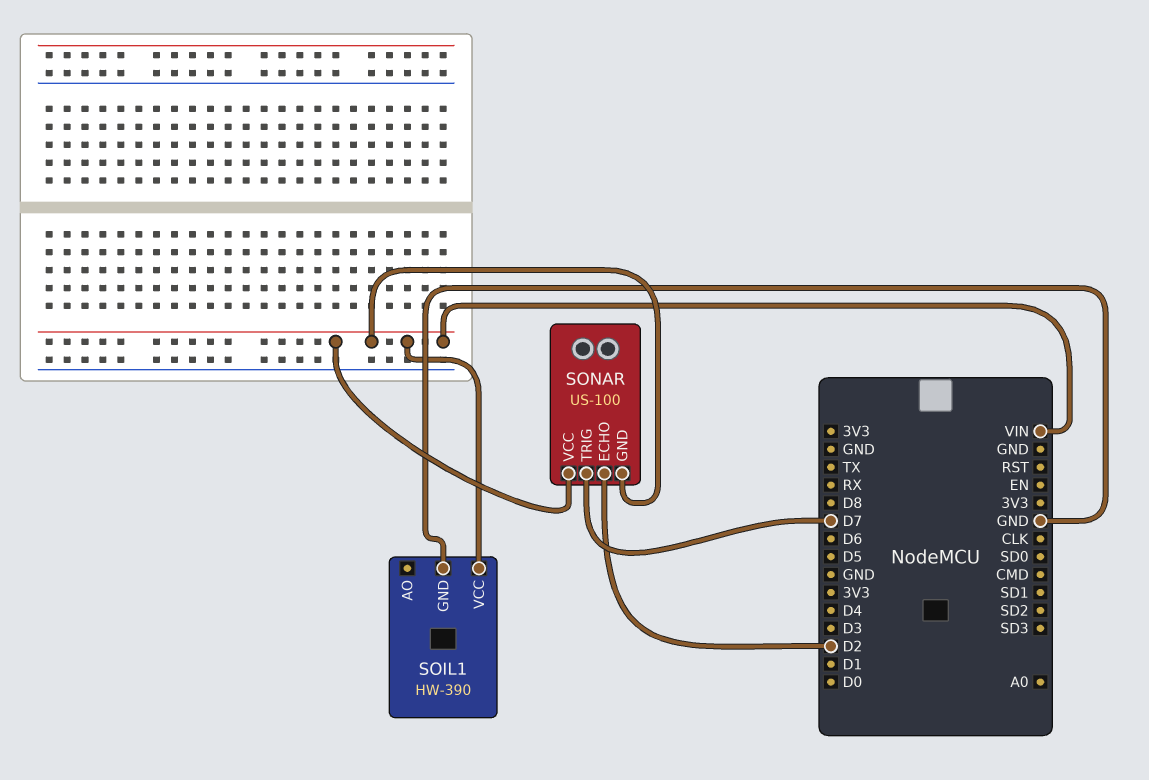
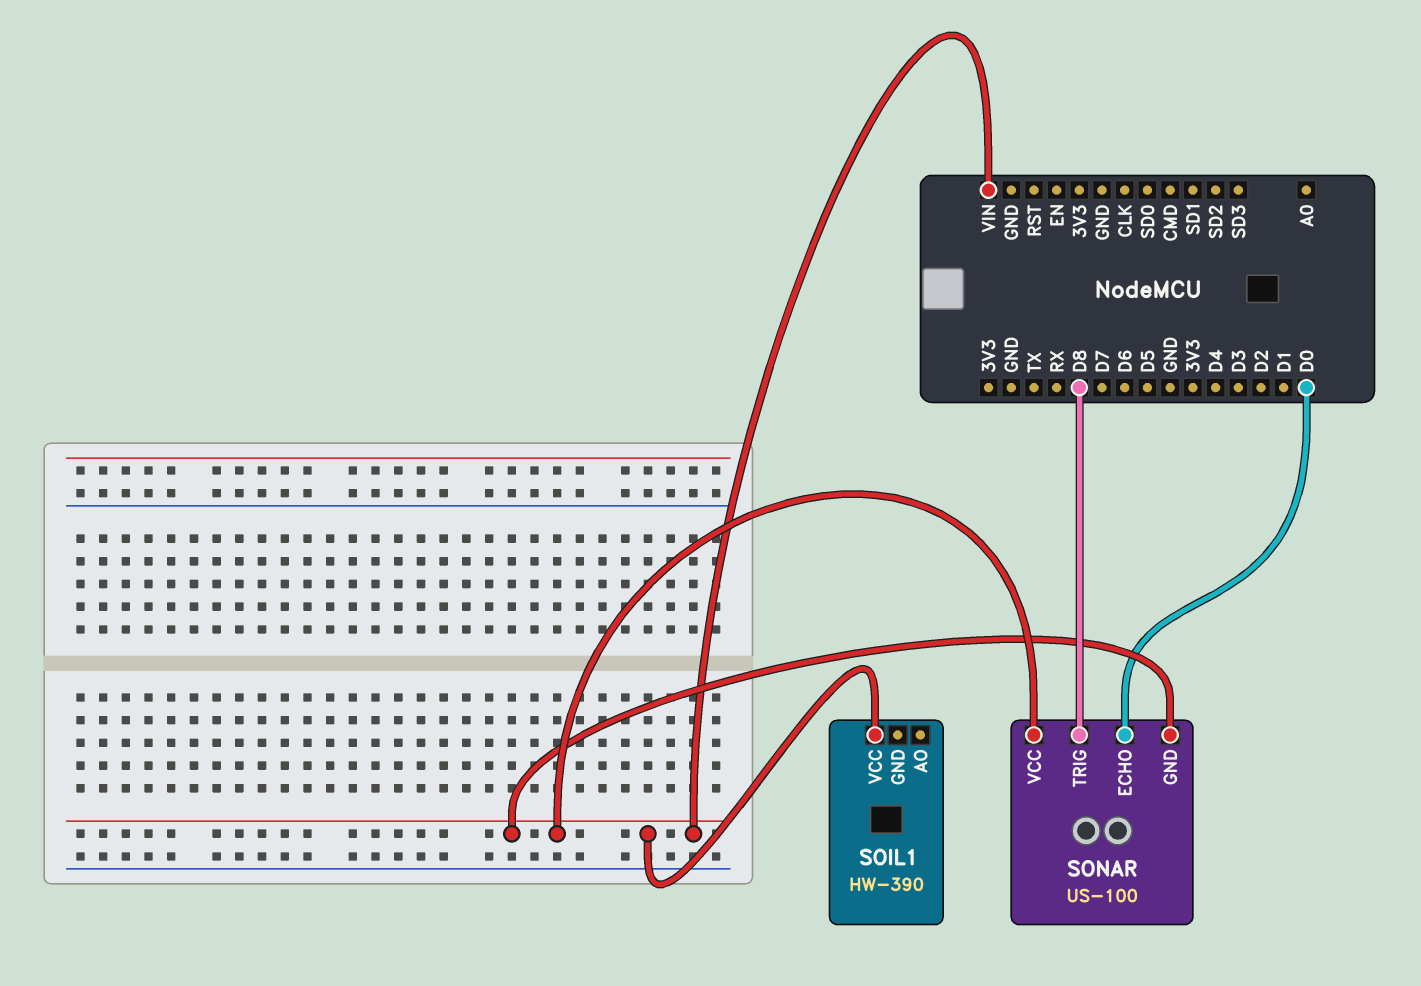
SOIL1 pin GND: GND -> none
SONAR pin ECHO: D2 -> D0
SONAR pin TRIG: D7 -> D8

